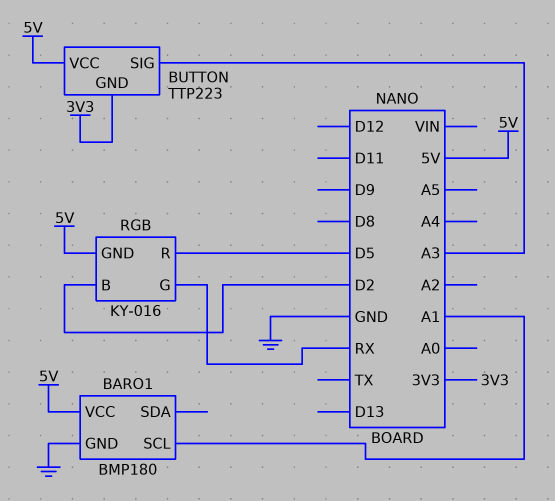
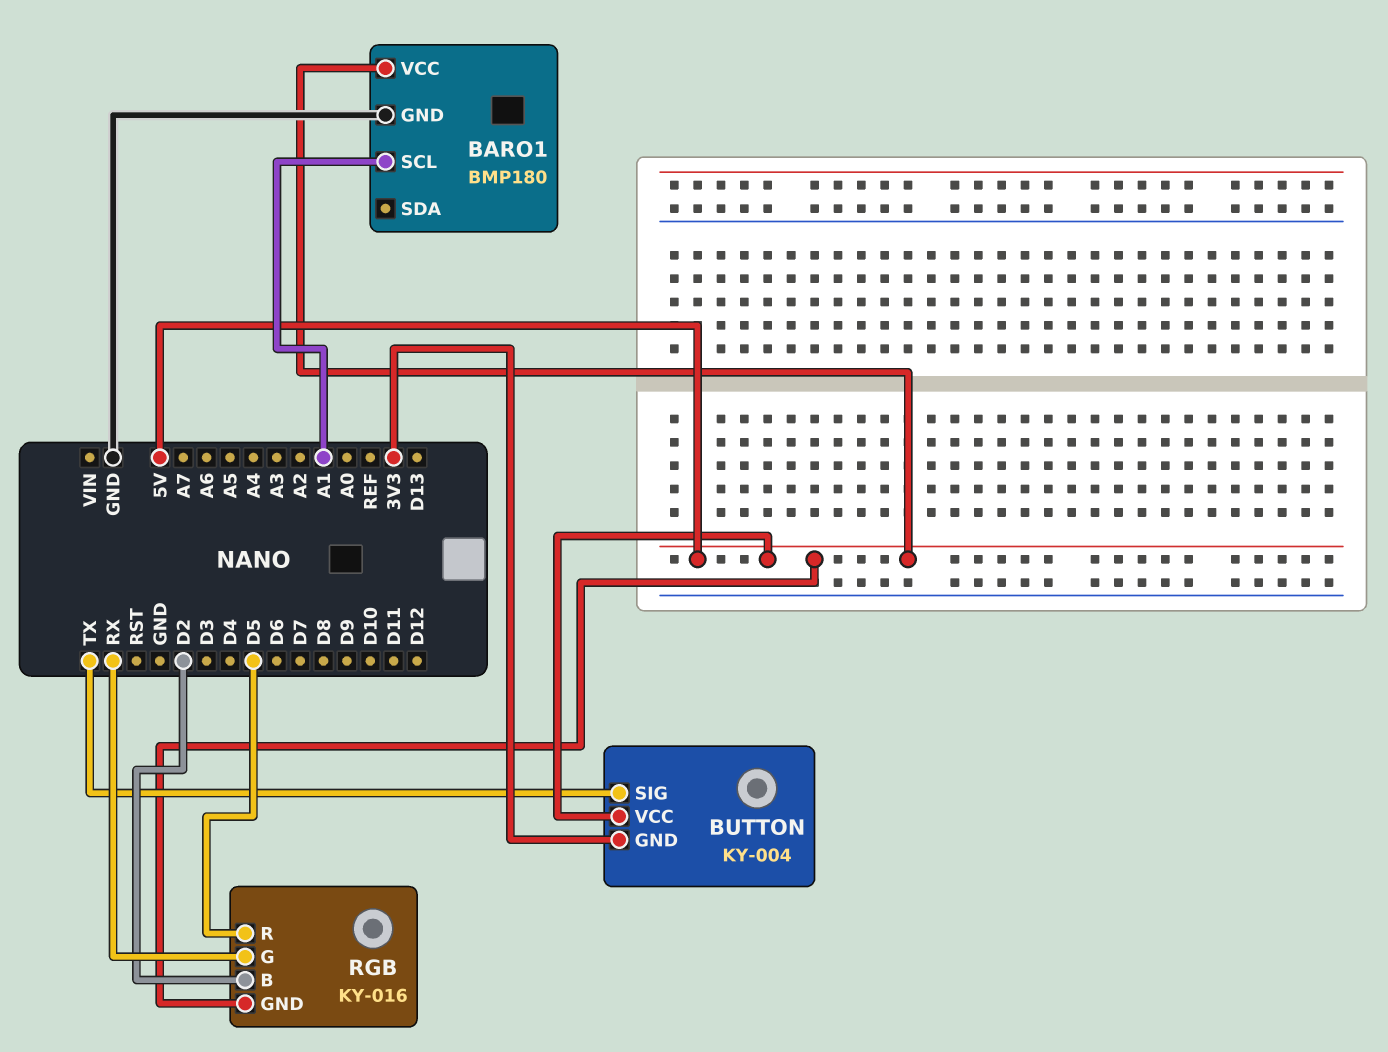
BUTTON: TTP223 -> KY-004
BUTTON pin SIG: A3 -> TX

